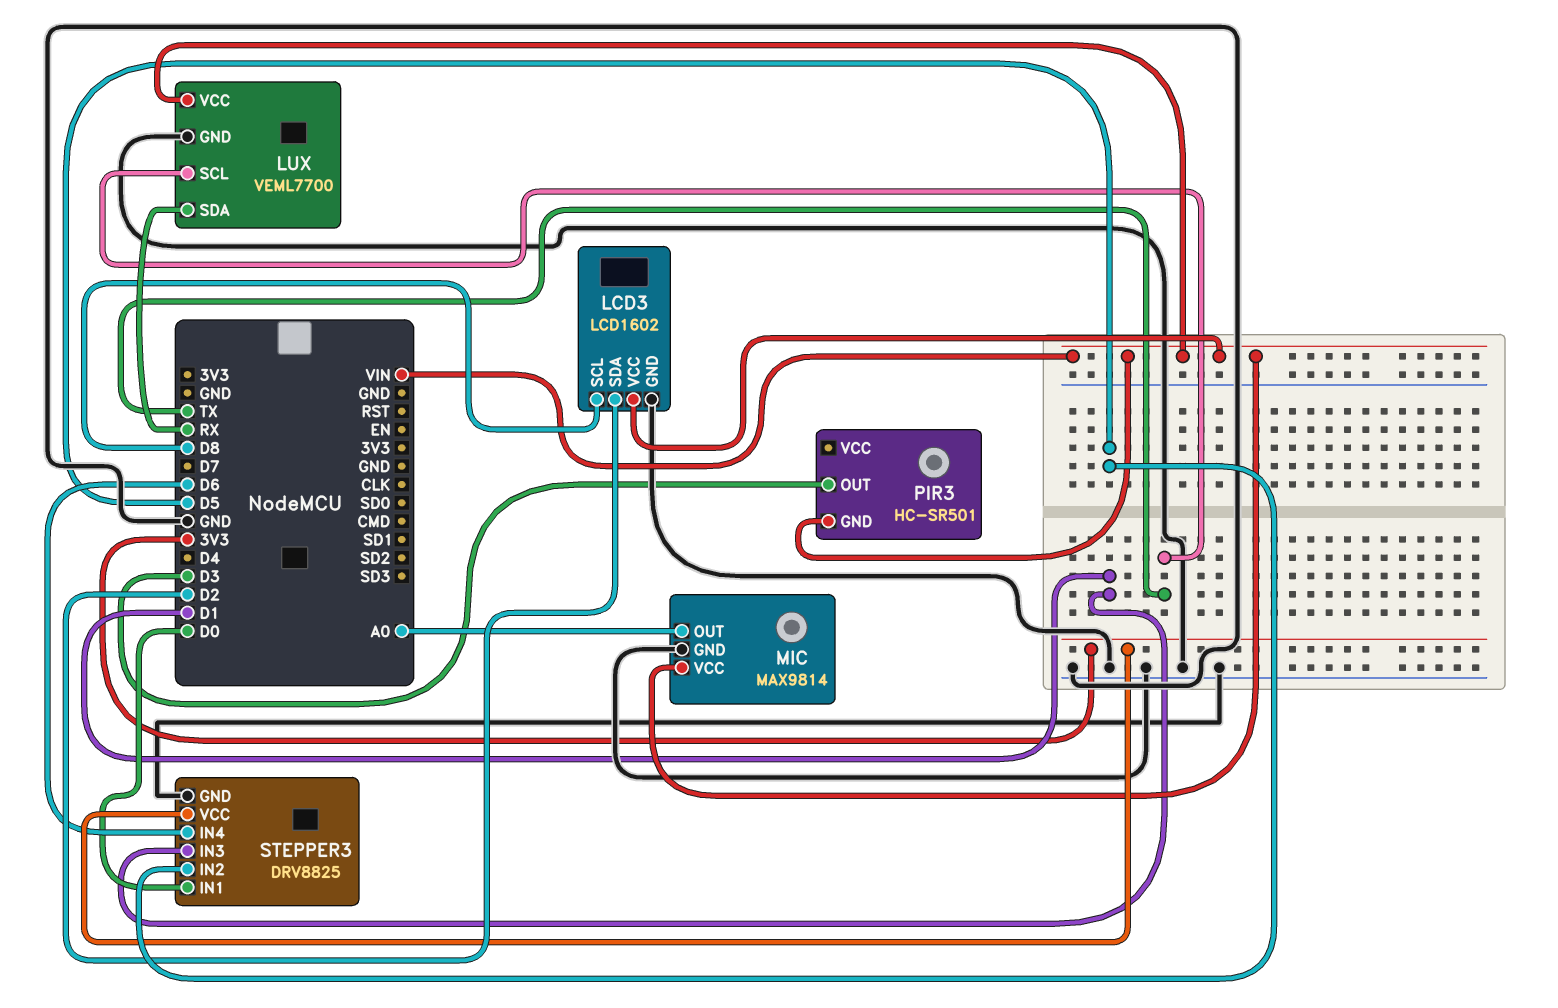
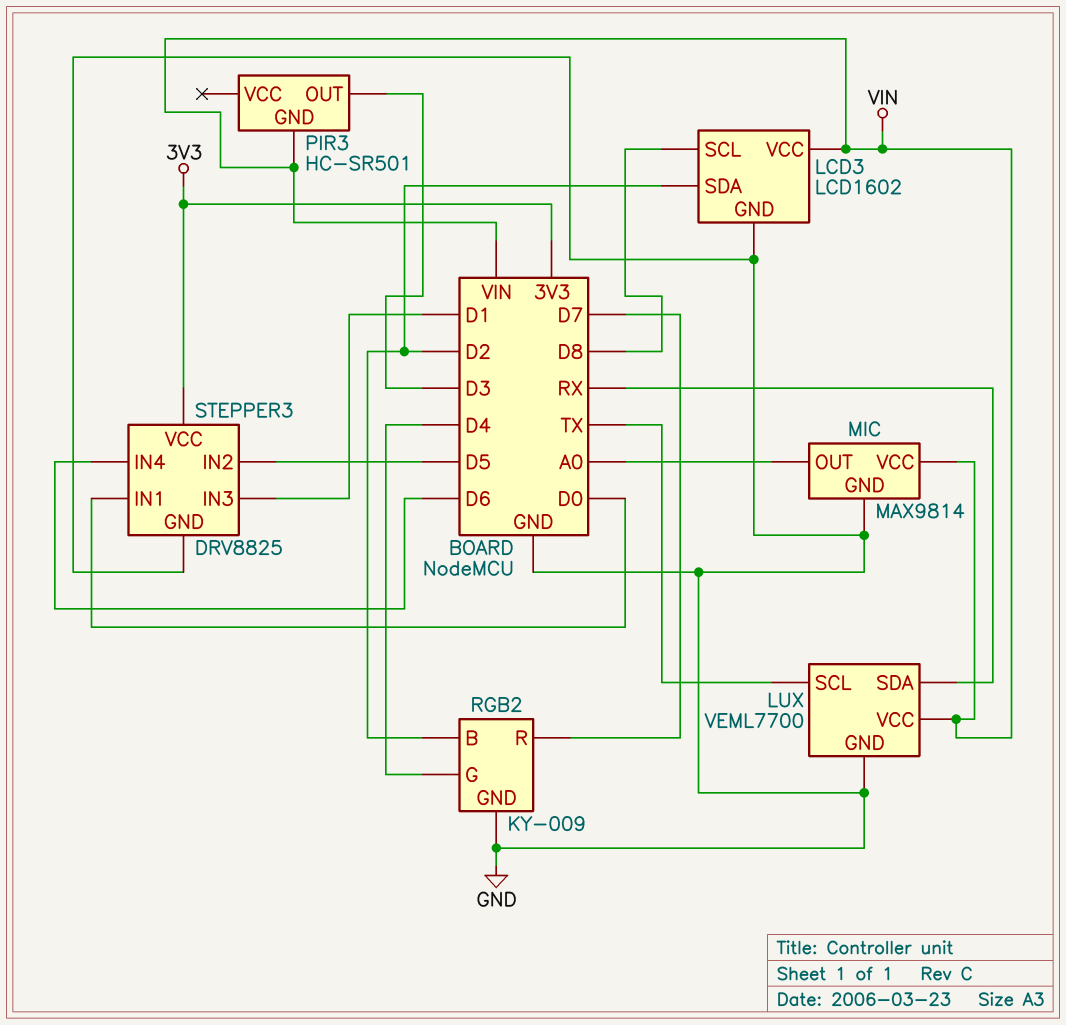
RGB2: none -> KY-009
RGB2 pin B: none -> D2
RGB2 pin G: none -> D4
RGB2 pin GND: none -> GND
RGB2 pin R: none -> D7

